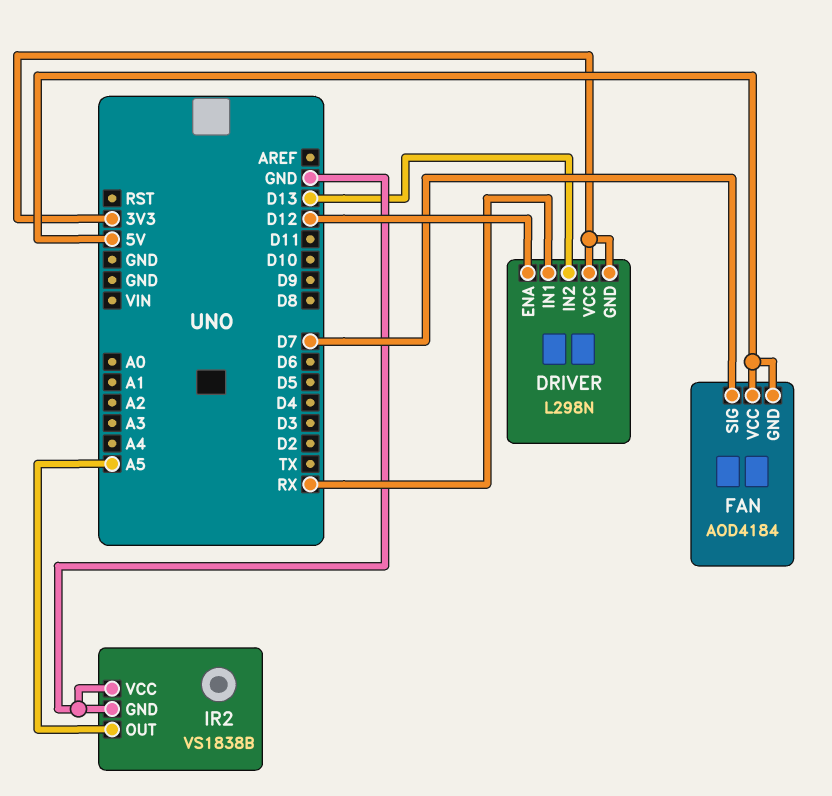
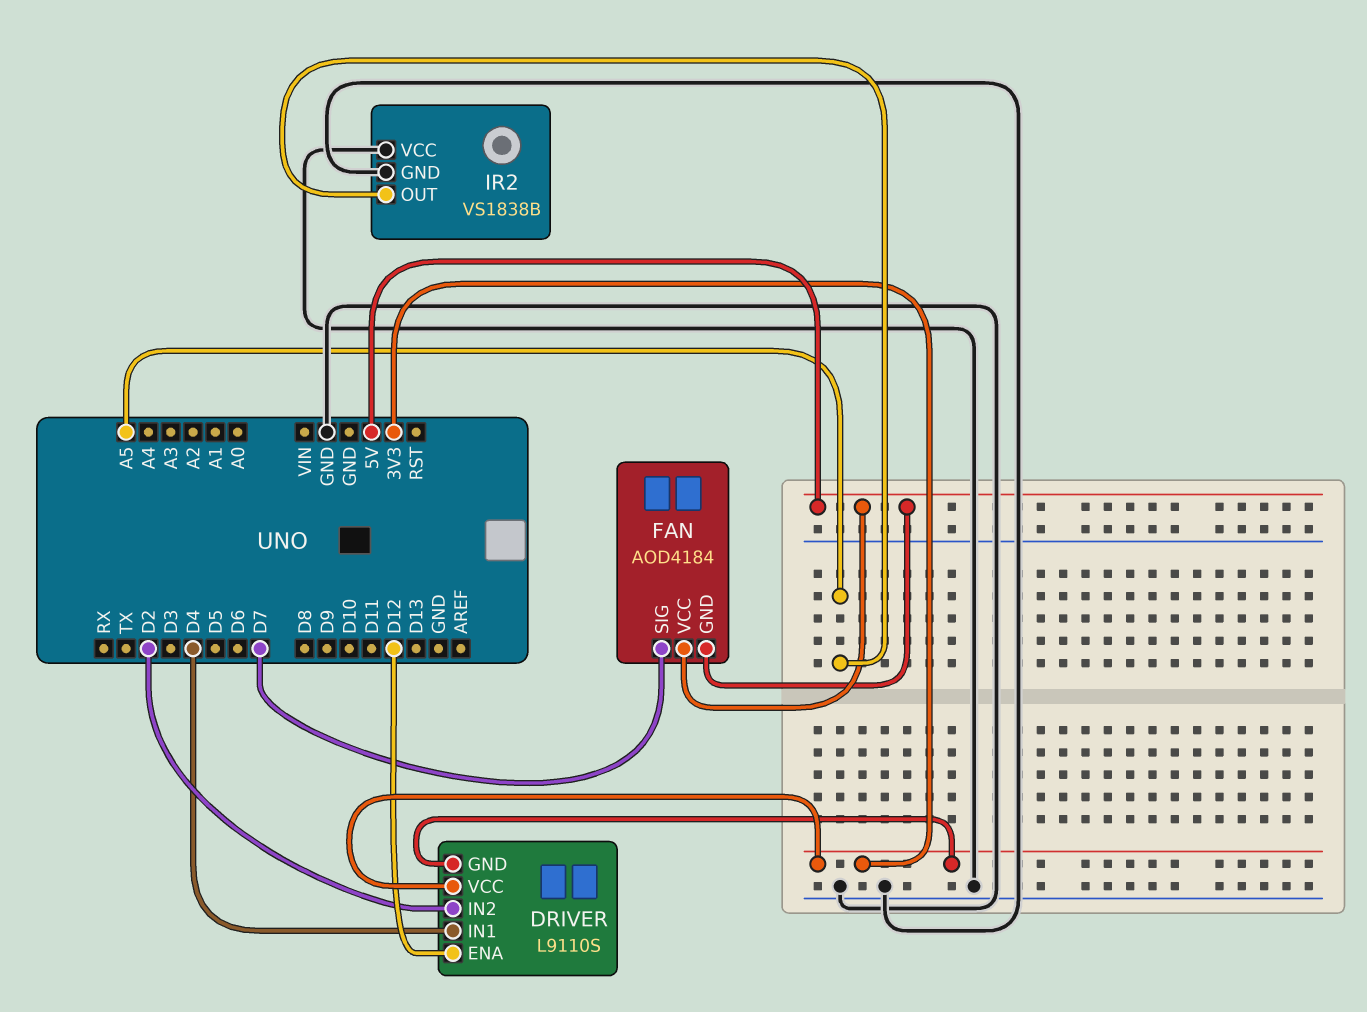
DRIVER: L298N -> L9110S
DRIVER pin IN1: RX -> D4
DRIVER pin IN2: D13 -> D2

